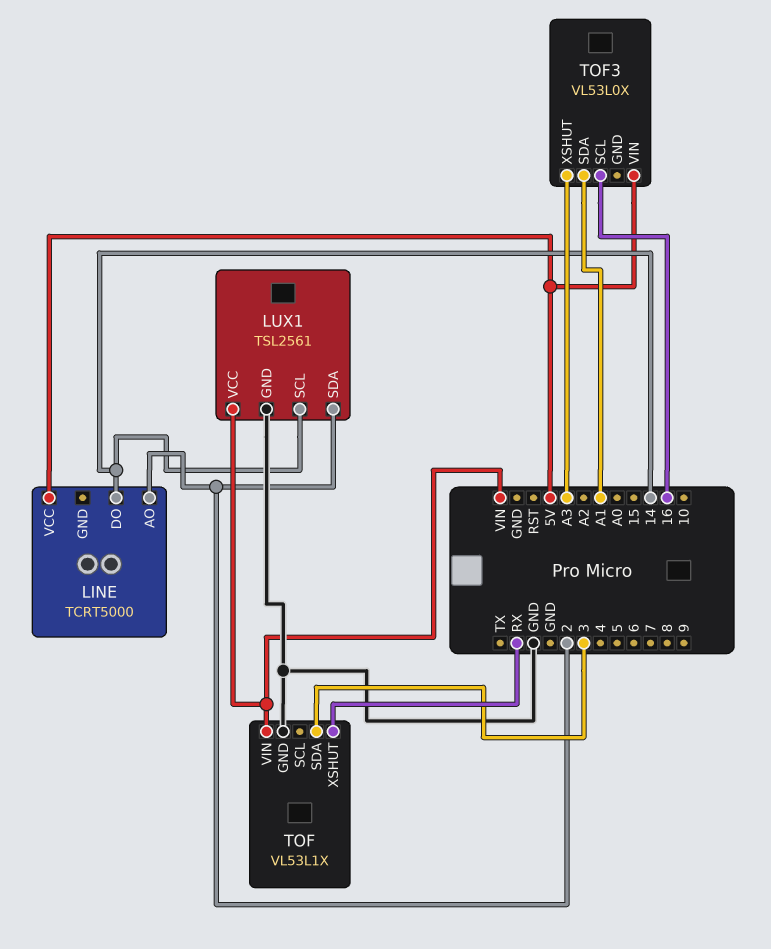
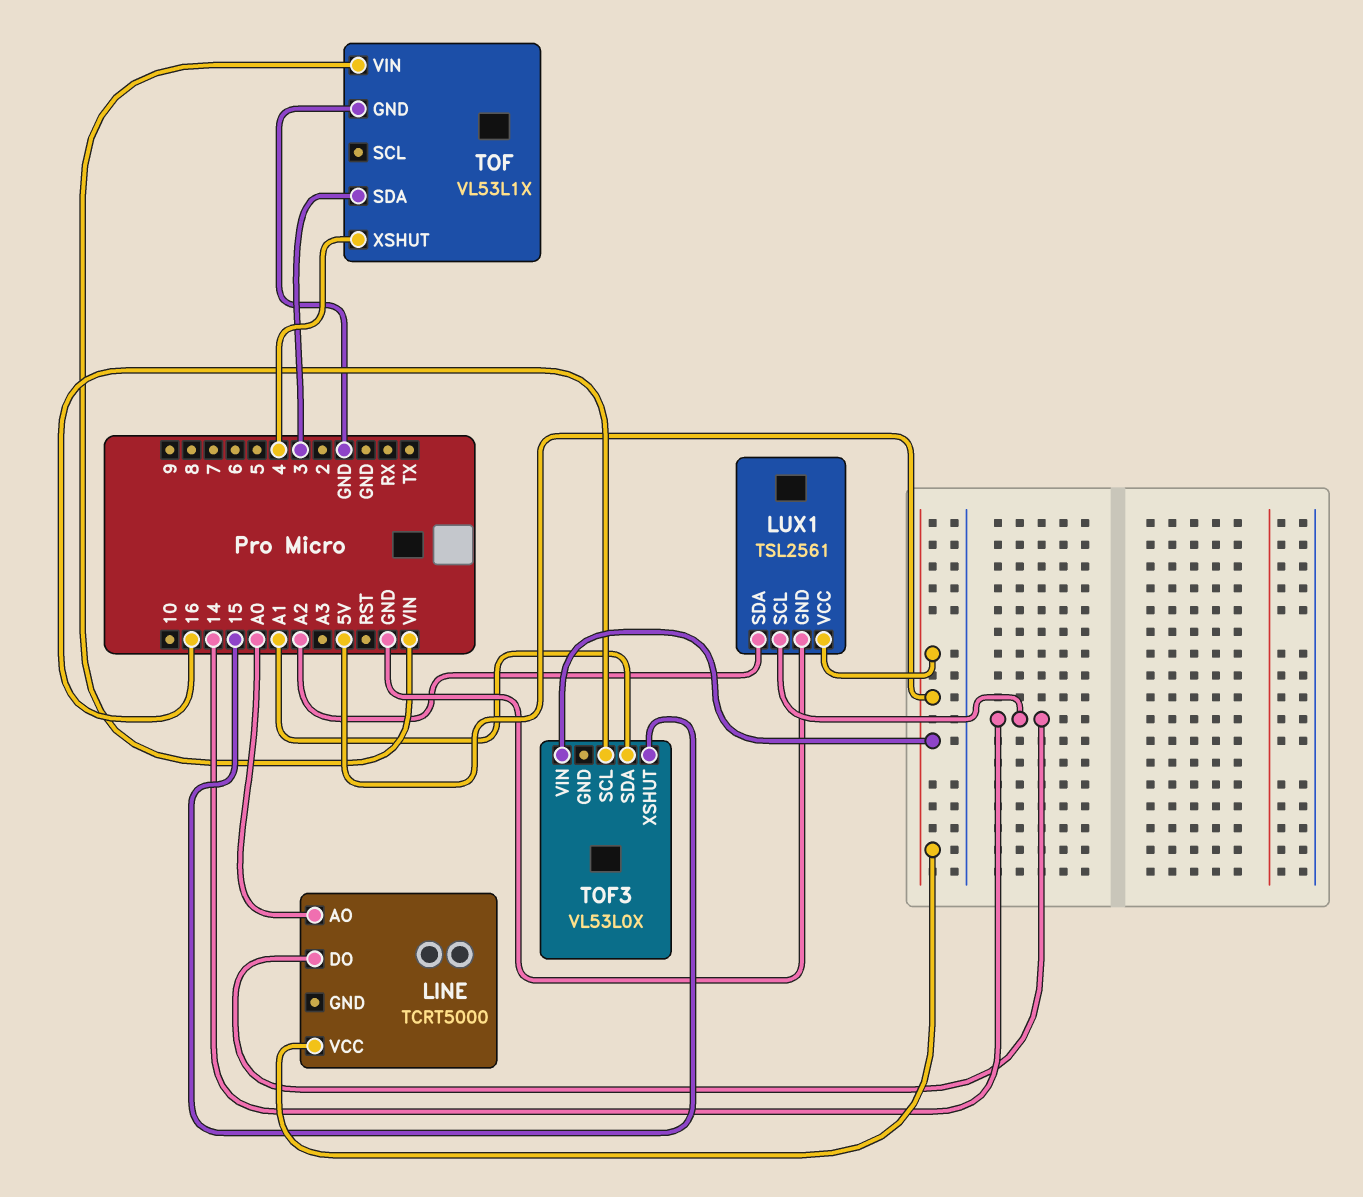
LINE pin AO: 2 -> A0
LUX1 pin SDA: 2 -> A2
LUX1 pin VCC: VIN -> 5V
TOF pin XSHUT: RX -> 4
TOF3 pin XSHUT: A3 -> 15

